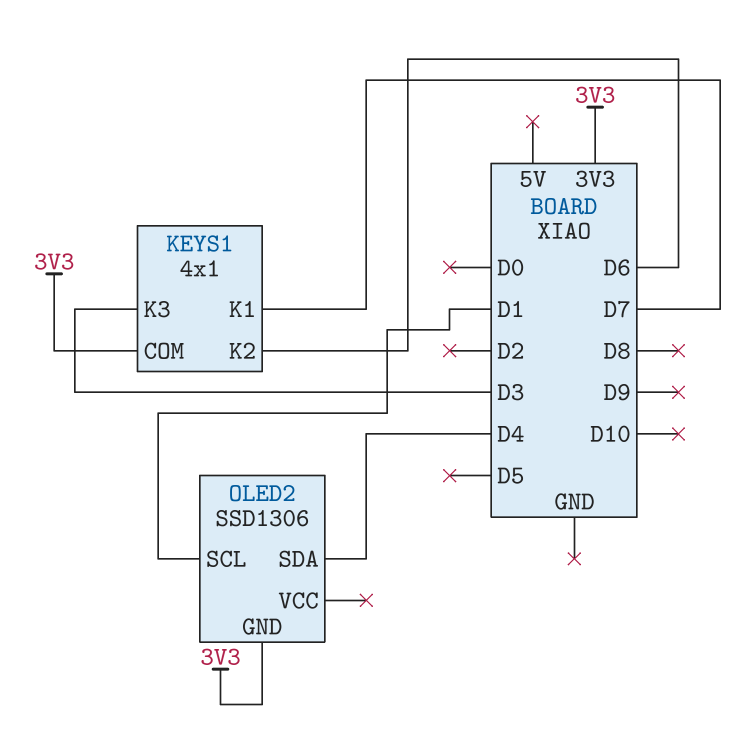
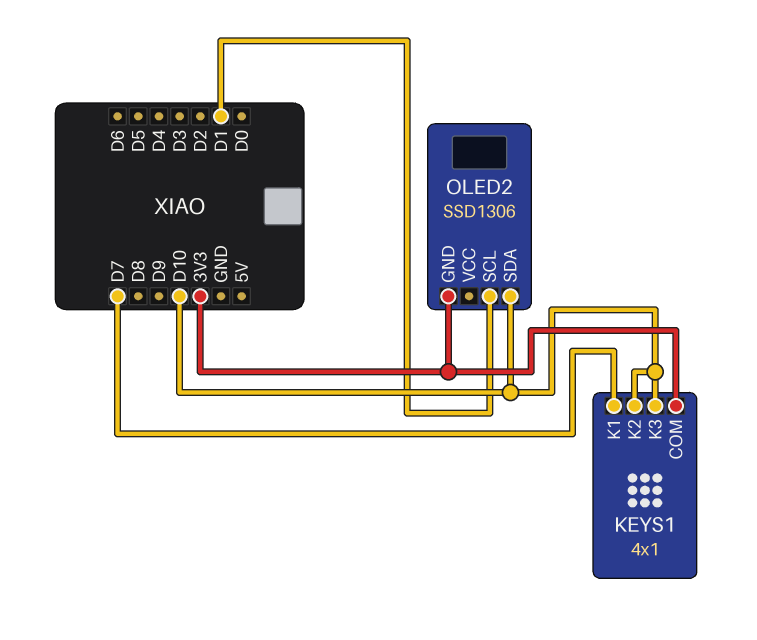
KEYS1 pin K2: D6 -> D10
KEYS1 pin K3: D3 -> D10
OLED2 pin SDA: D4 -> D10

